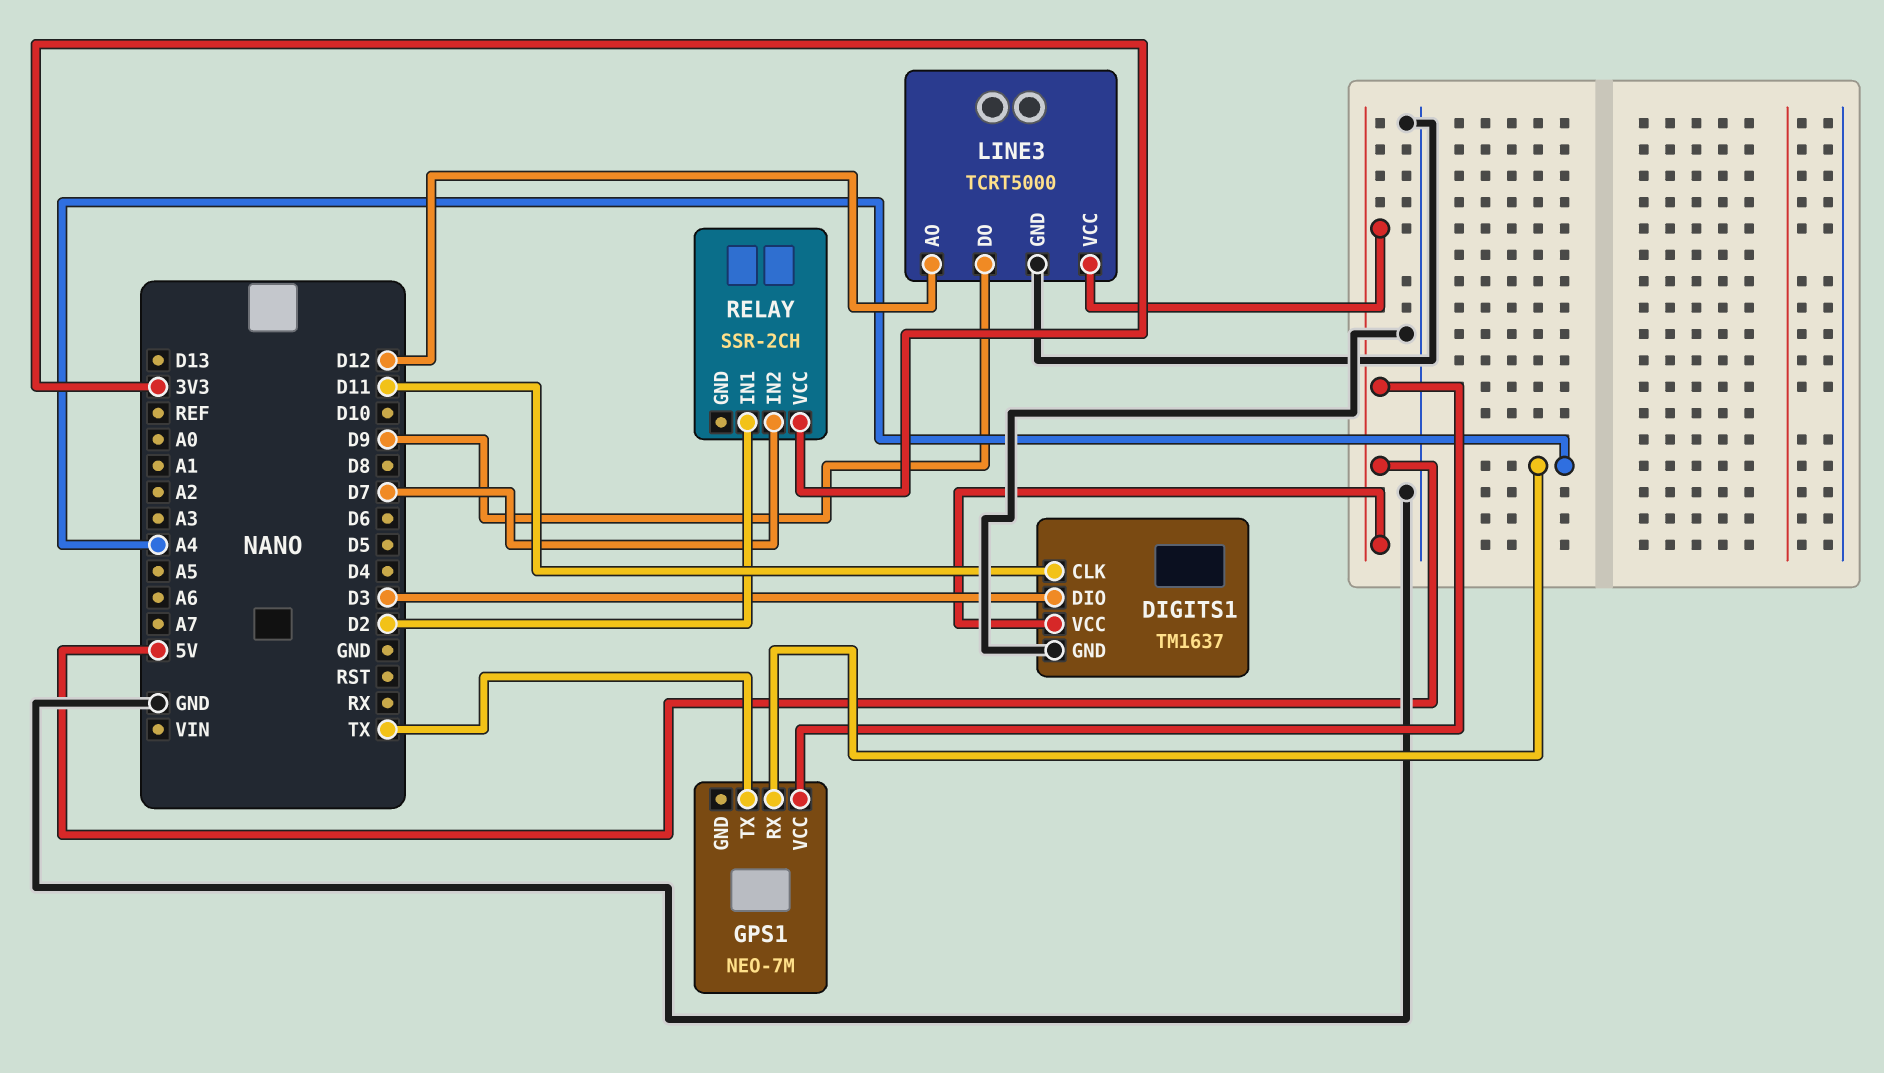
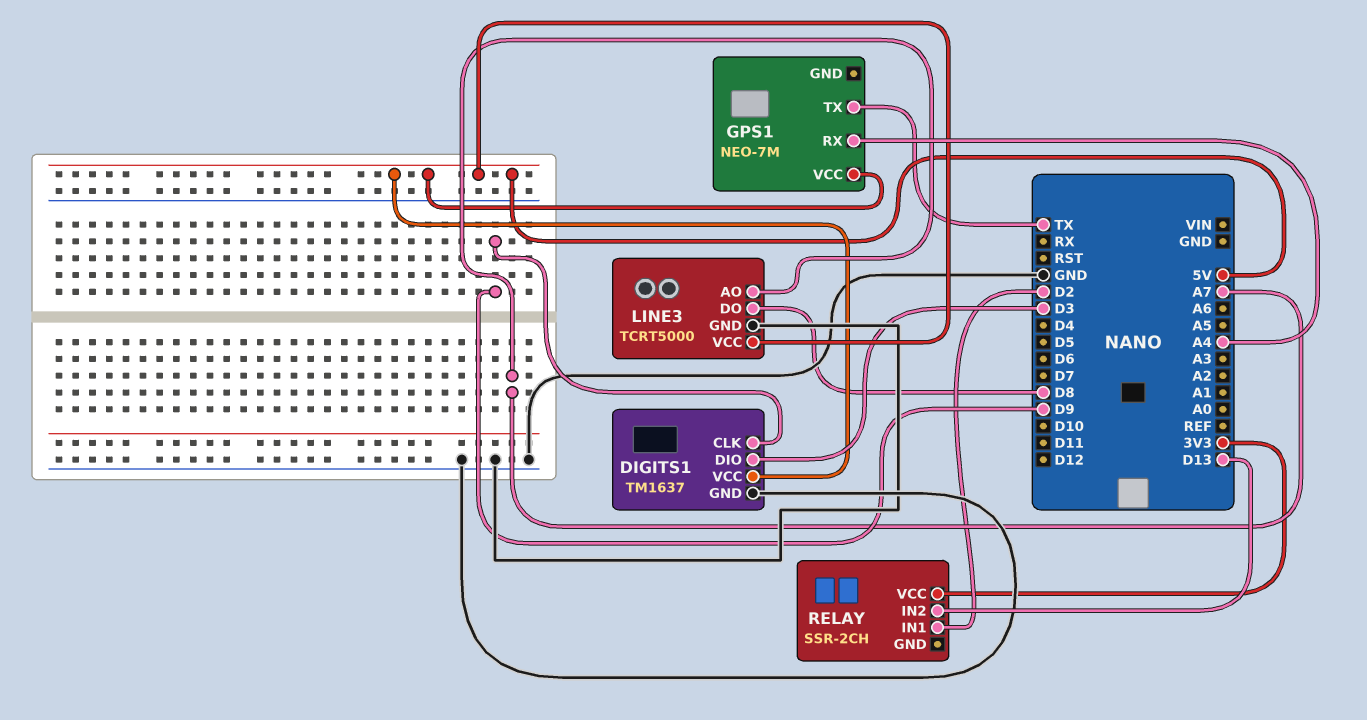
DIGITS1 pin CLK: D11 -> D9
LINE3 pin AO: D12 -> A7
LINE3 pin DO: D9 -> D8
RELAY pin IN2: D7 -> D13

